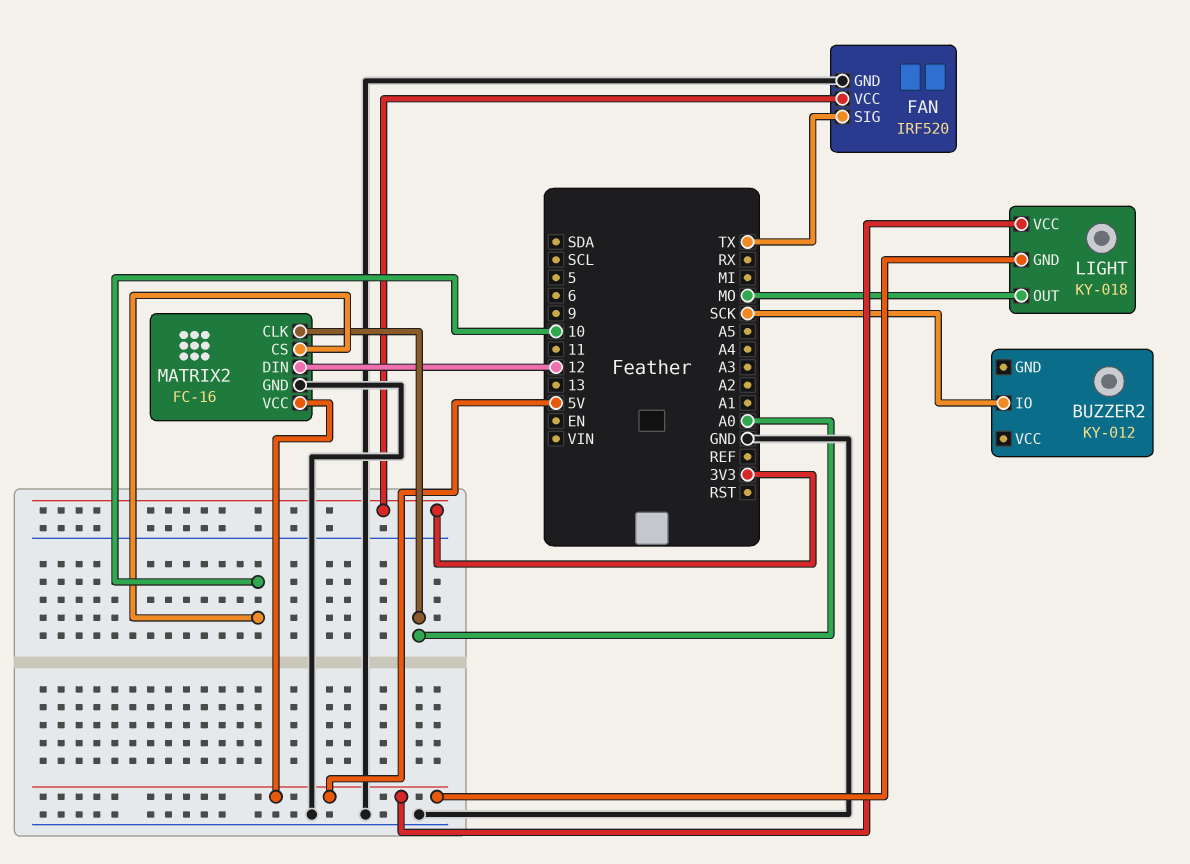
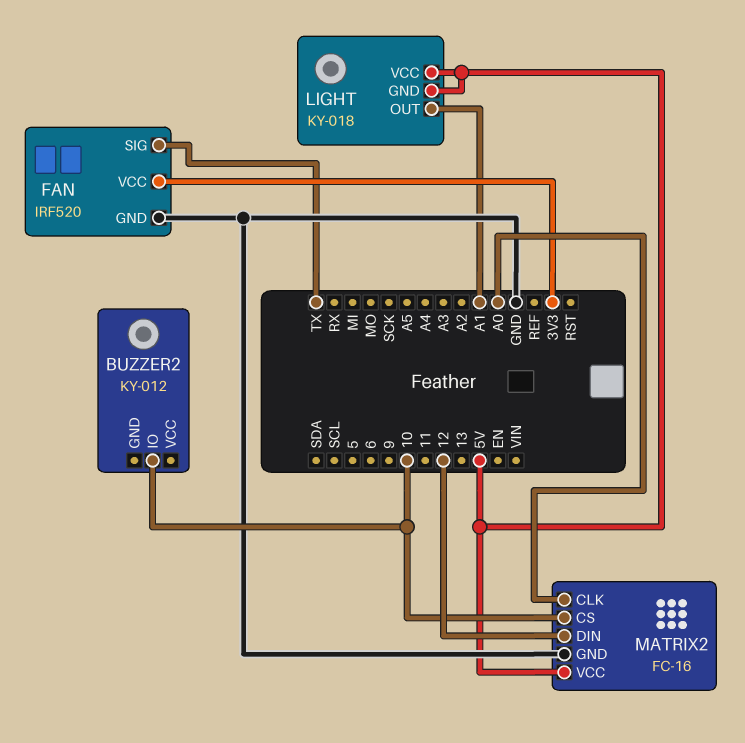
BUZZER2 pin IO: SCK -> 10
LIGHT pin OUT: MO -> A1

